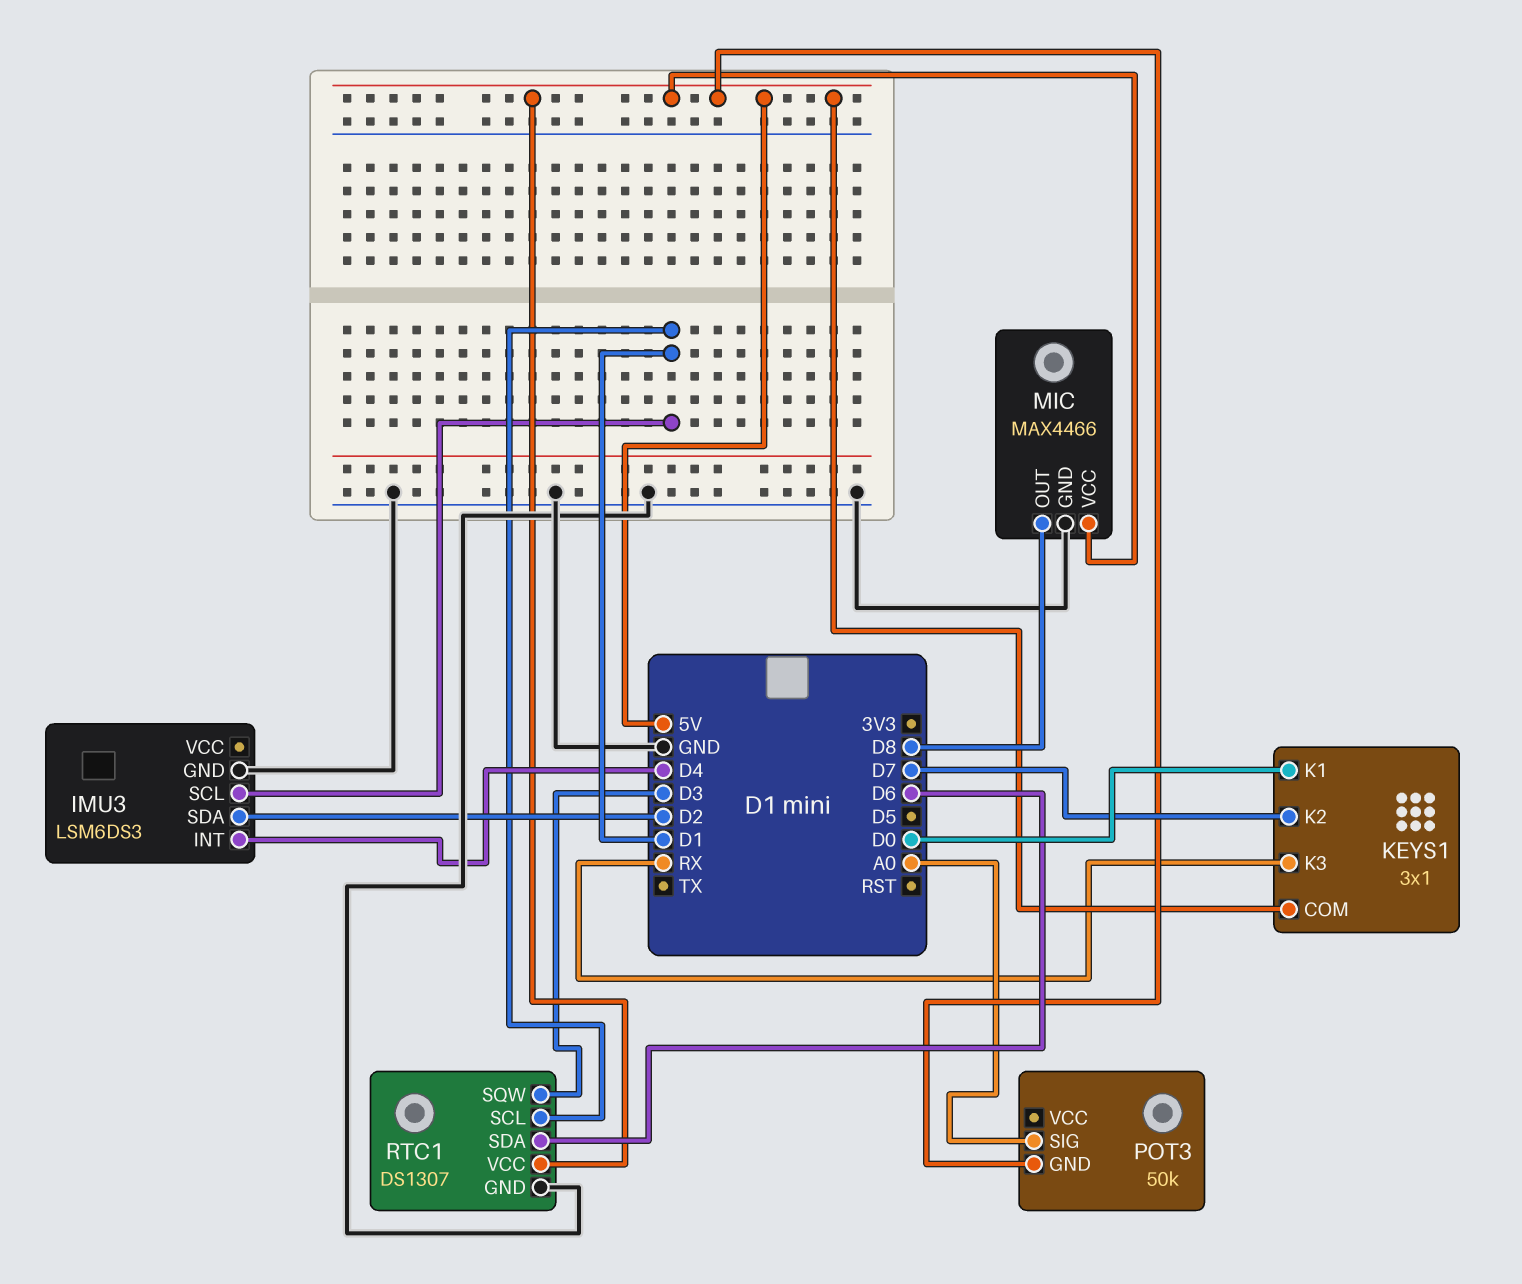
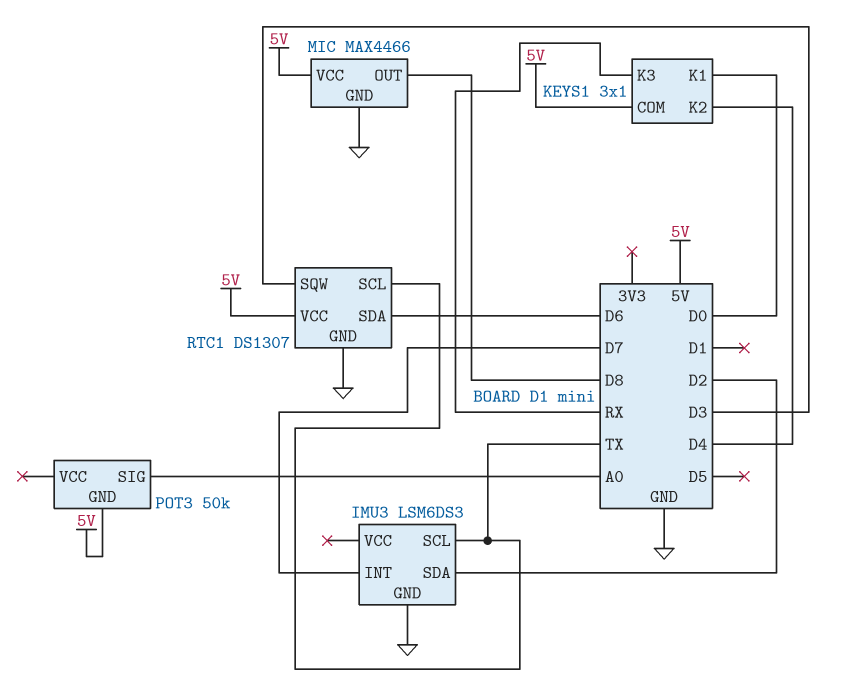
IMU3 pin INT: D4 -> D7
IMU3 pin SCL: D1 -> TX
KEYS1 pin K2: D7 -> D4
RTC1 pin SCL: D1 -> TX

